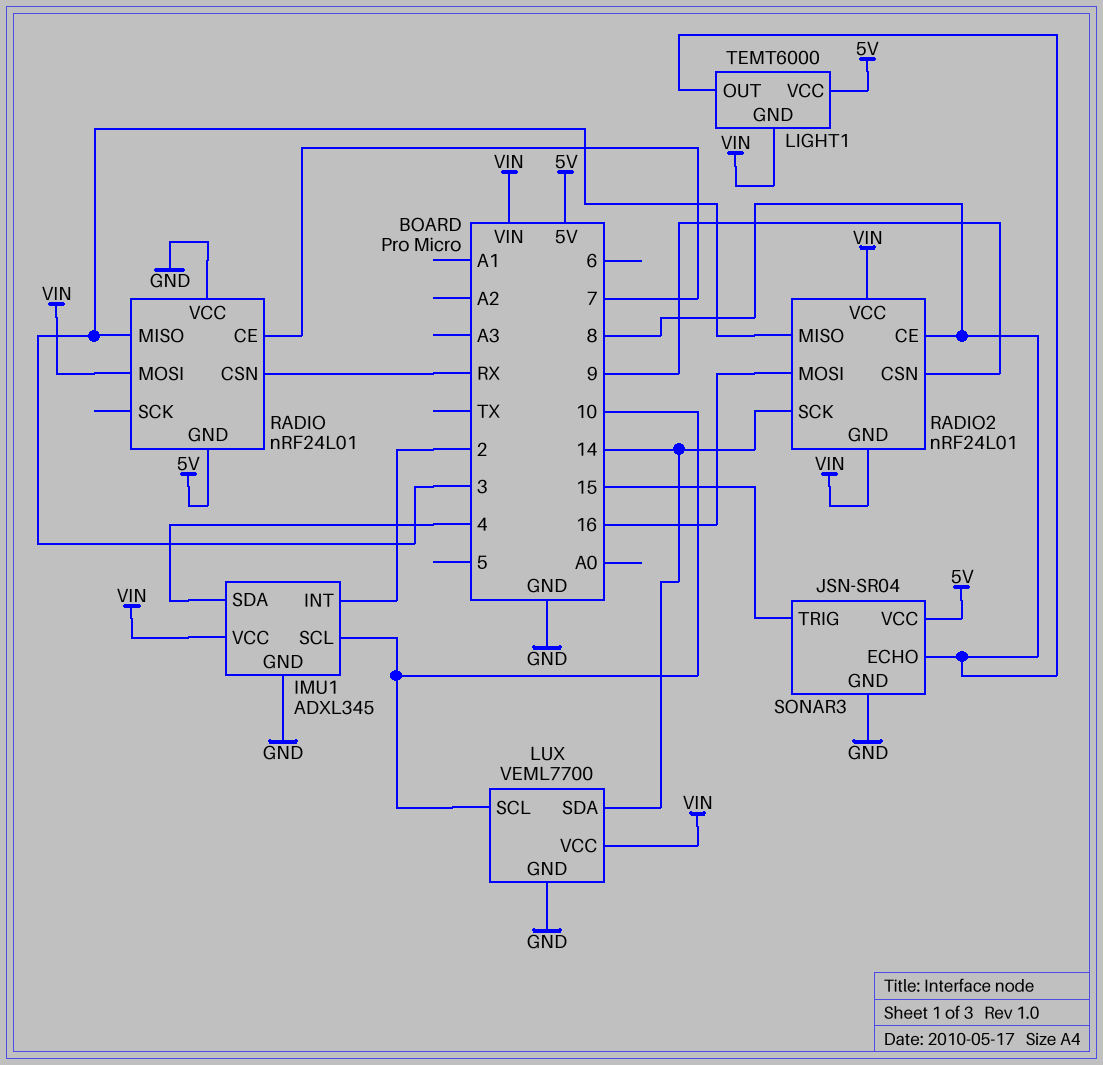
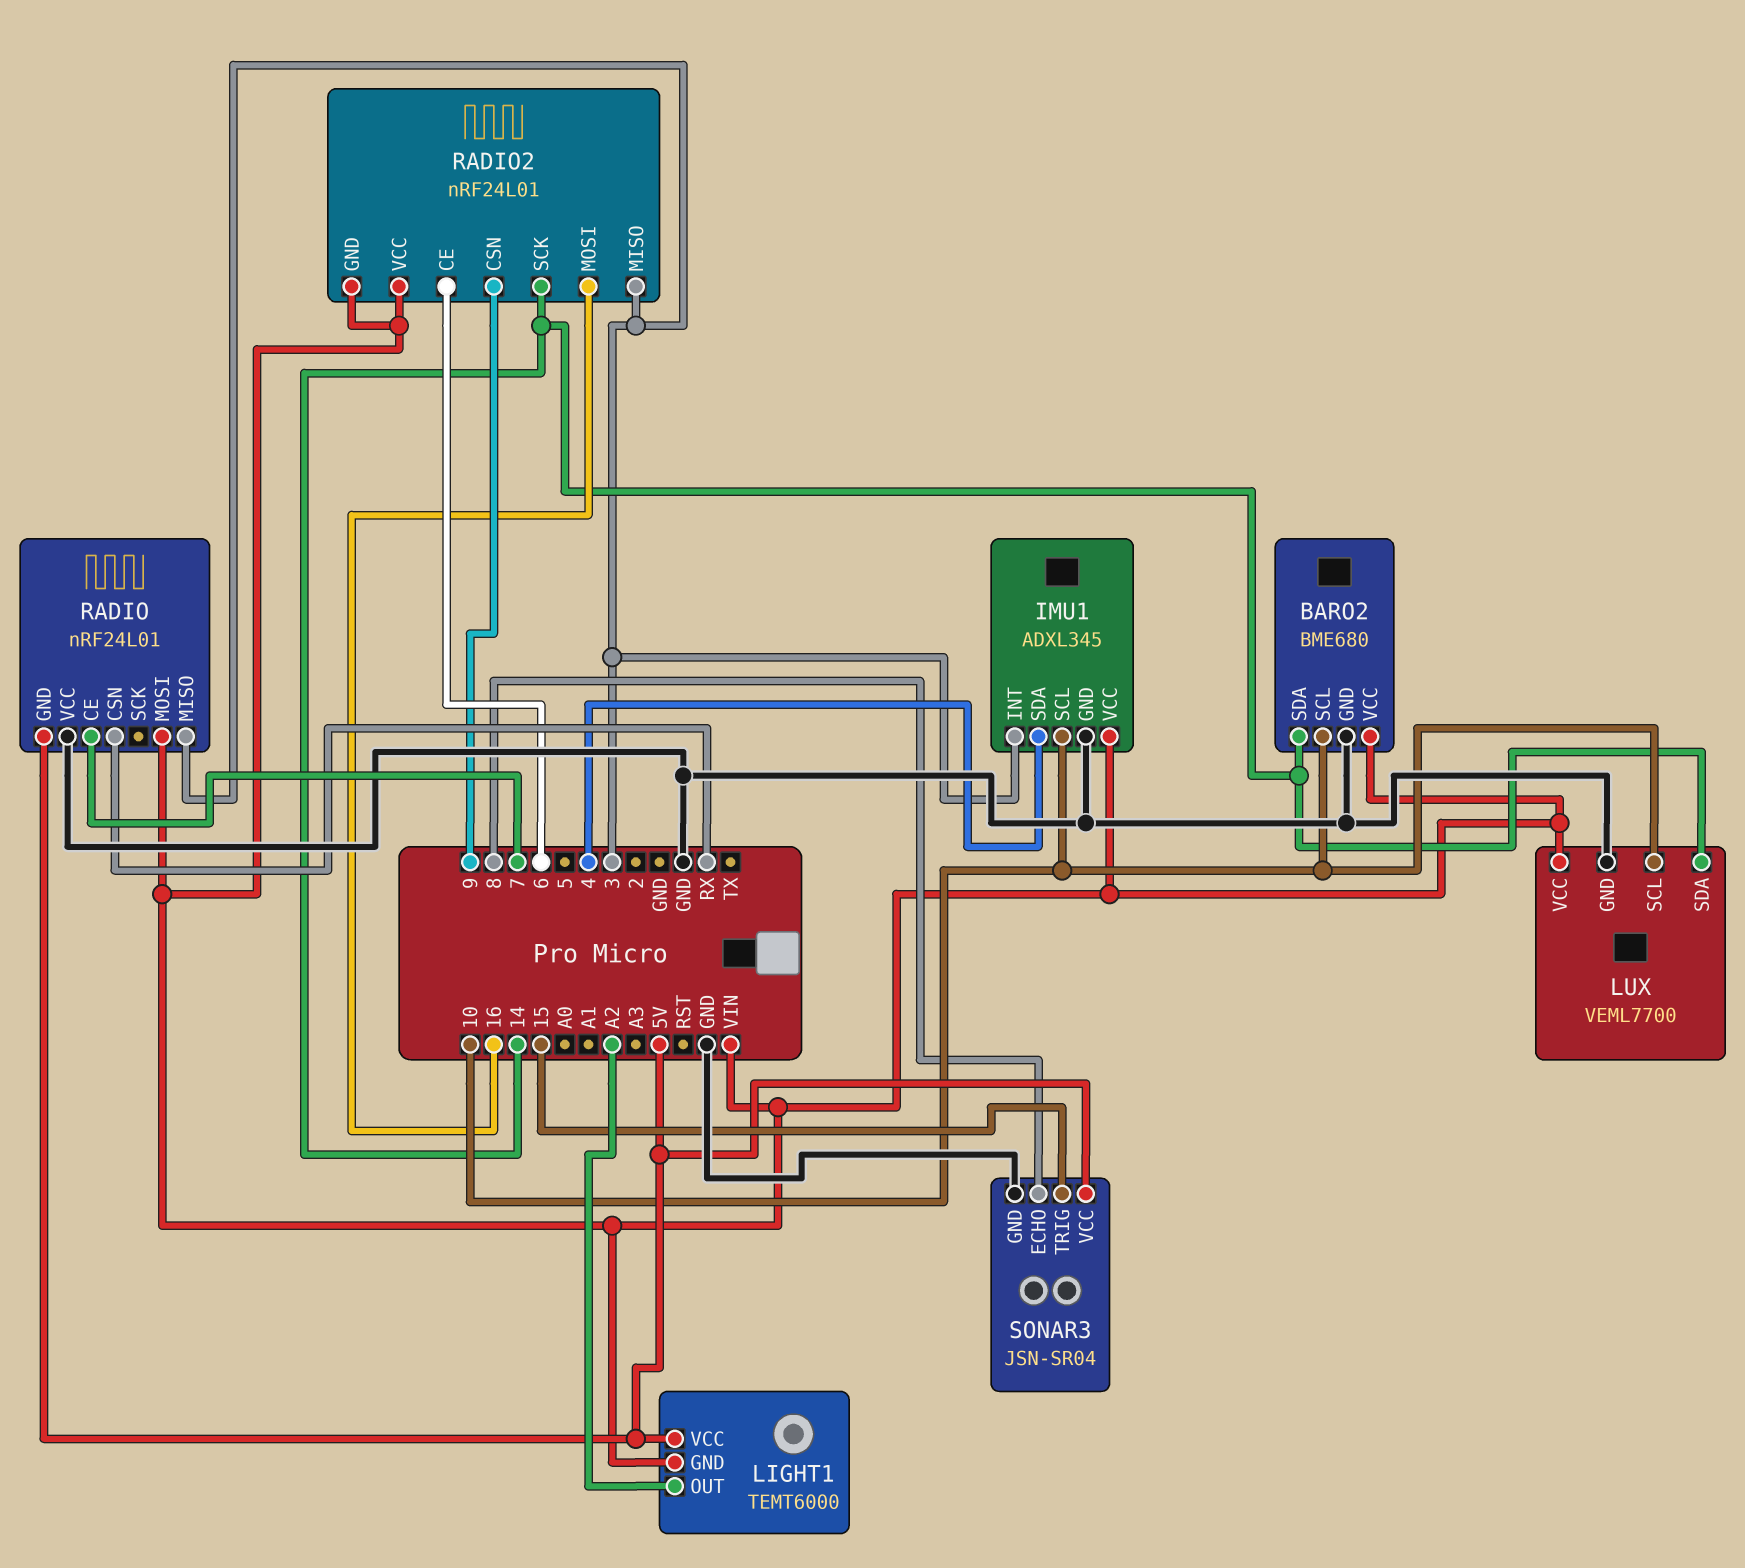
BARO2: none -> BME680
BARO2 pin GND: none -> GND
BARO2 pin SCL: none -> 10
BARO2 pin SDA: none -> 14
BARO2 pin VCC: none -> VIN
IMU1 pin INT: 2 -> 3
LIGHT1 pin OUT: 8 -> A2
RADIO2 pin CE: 8 -> 6

